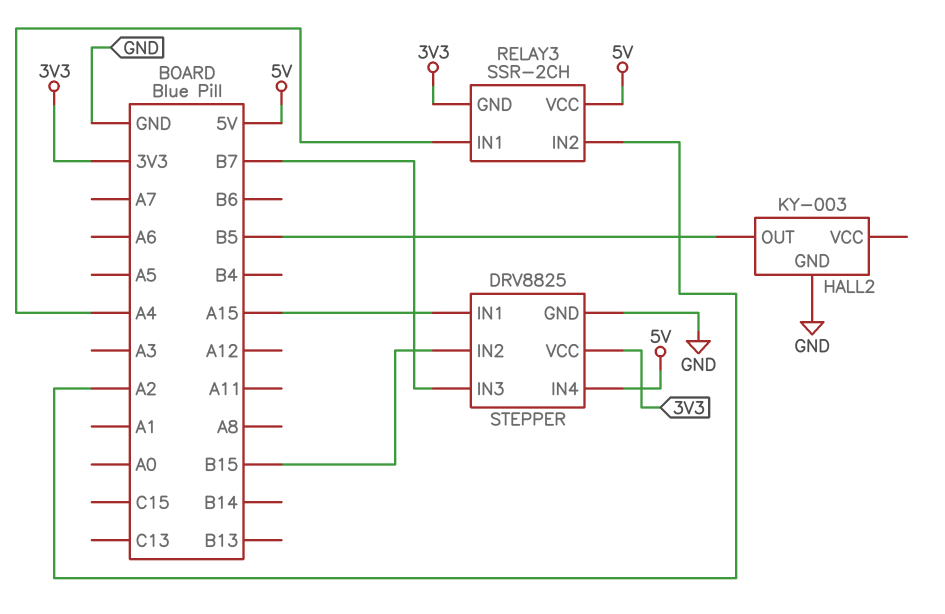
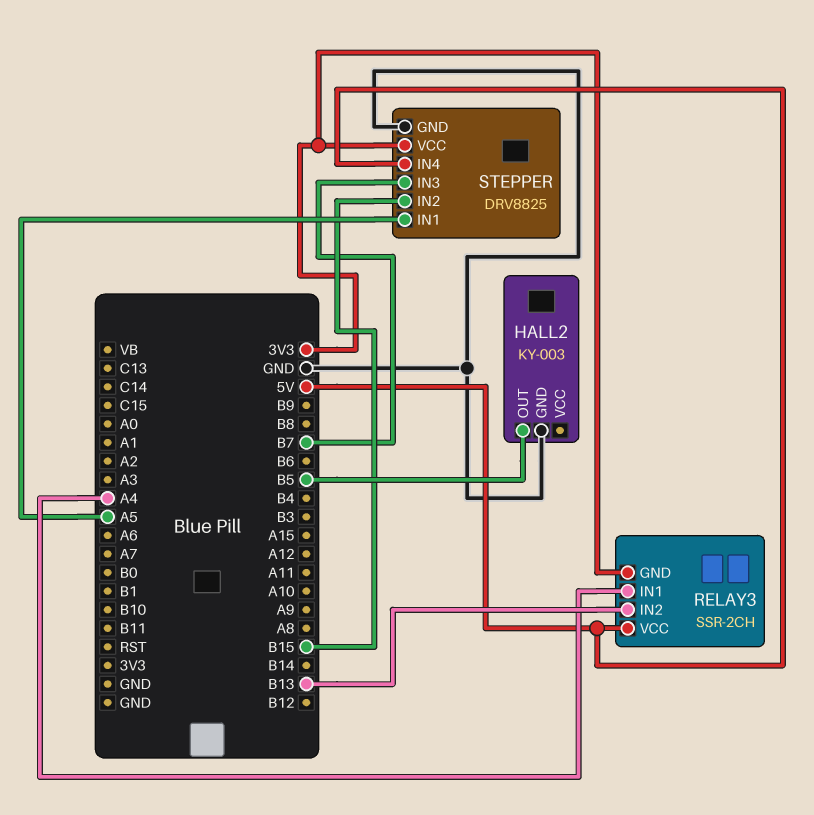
RELAY3 pin IN2: A2 -> B13
STEPPER pin IN1: A15 -> A5

